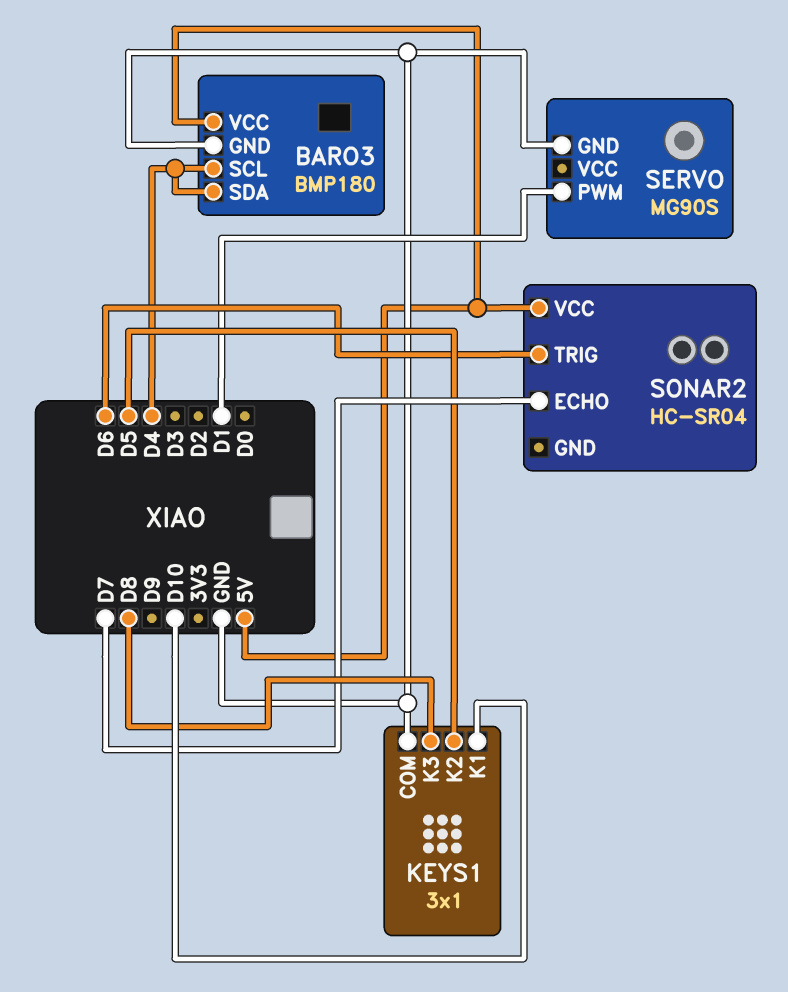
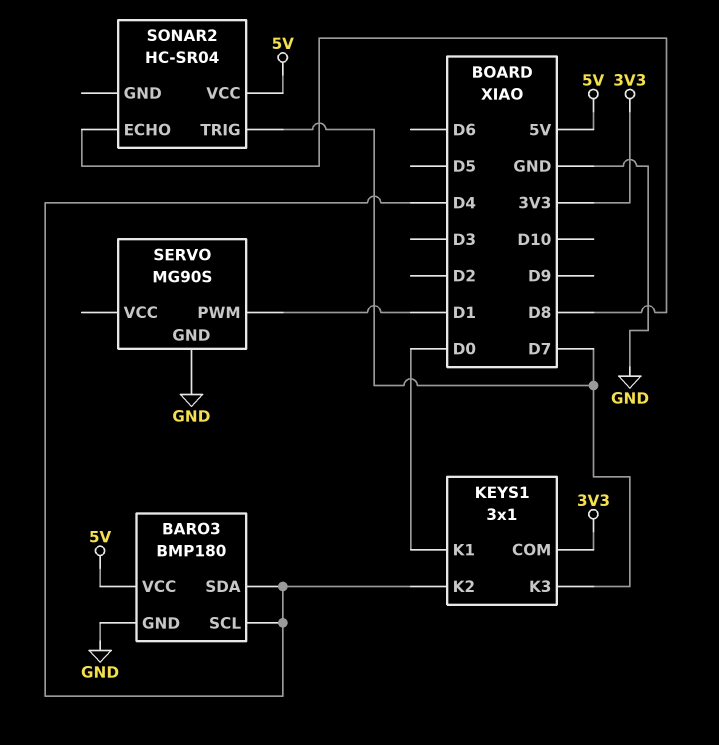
KEYS1 pin COM: GND -> 3V3
KEYS1 pin K1: D10 -> D0
KEYS1 pin K2: D5 -> D4
KEYS1 pin K3: D8 -> D7
SONAR2 pin ECHO: D7 -> D8
SONAR2 pin TRIG: D6 -> D7

